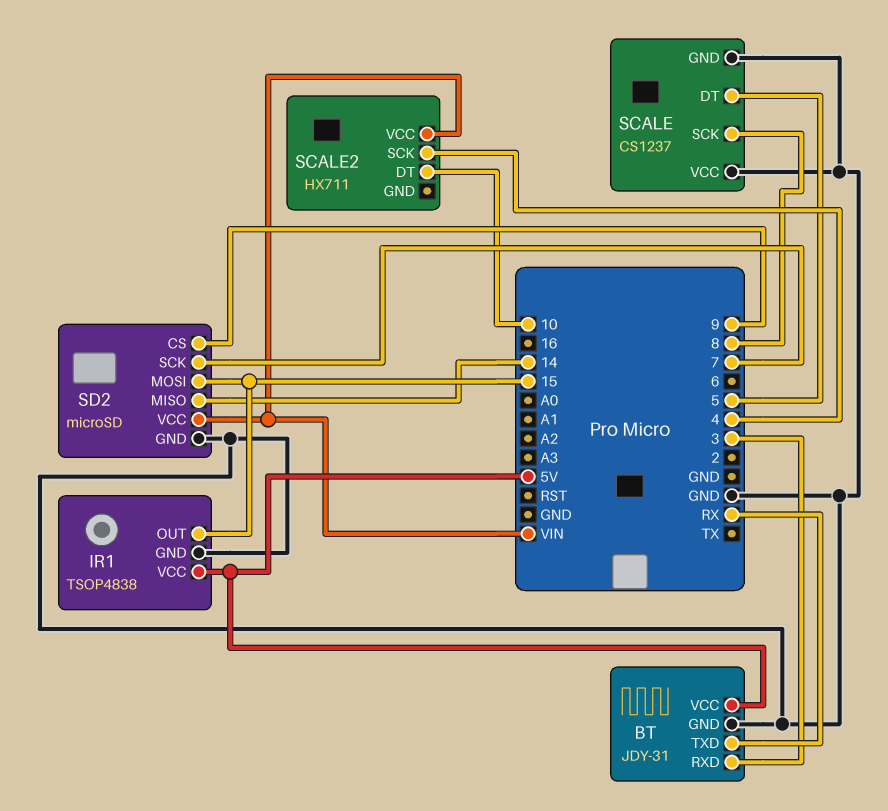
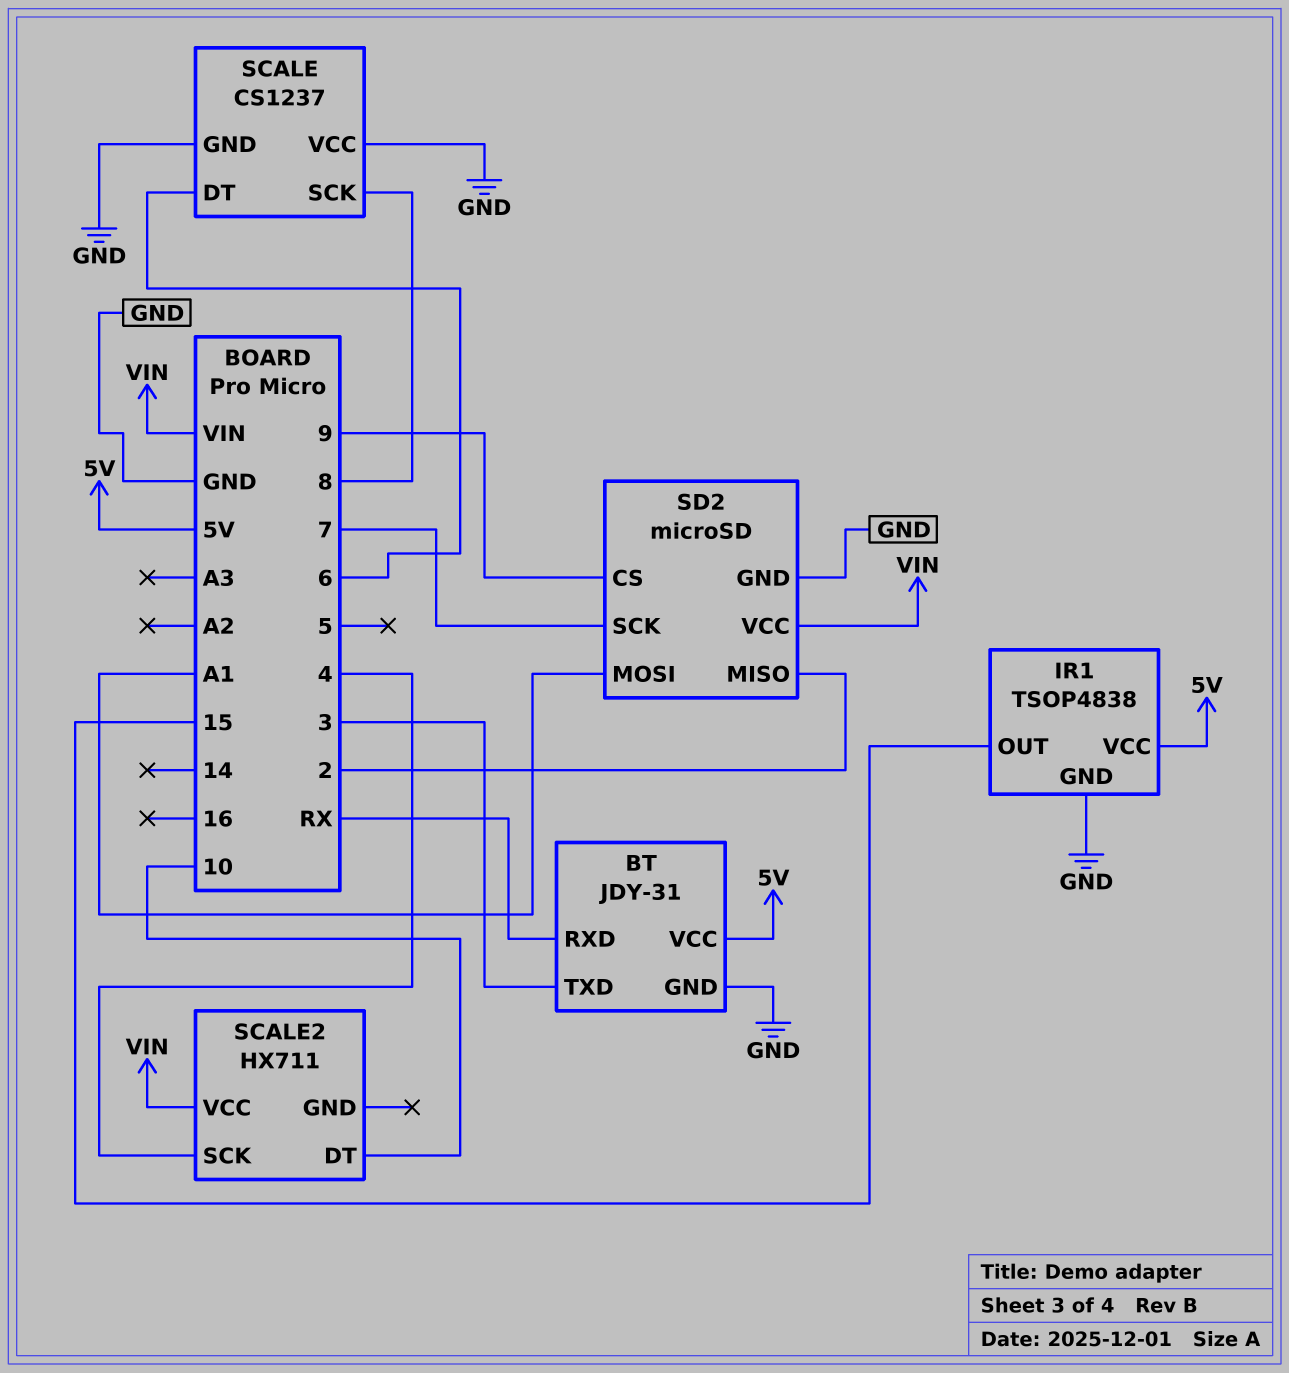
BT pin RXD: 3 -> RX
BT pin TXD: RX -> 3
SCALE pin DT: 5 -> 6
SD2 pin MISO: 14 -> 2
SD2 pin MOSI: 15 -> A1

